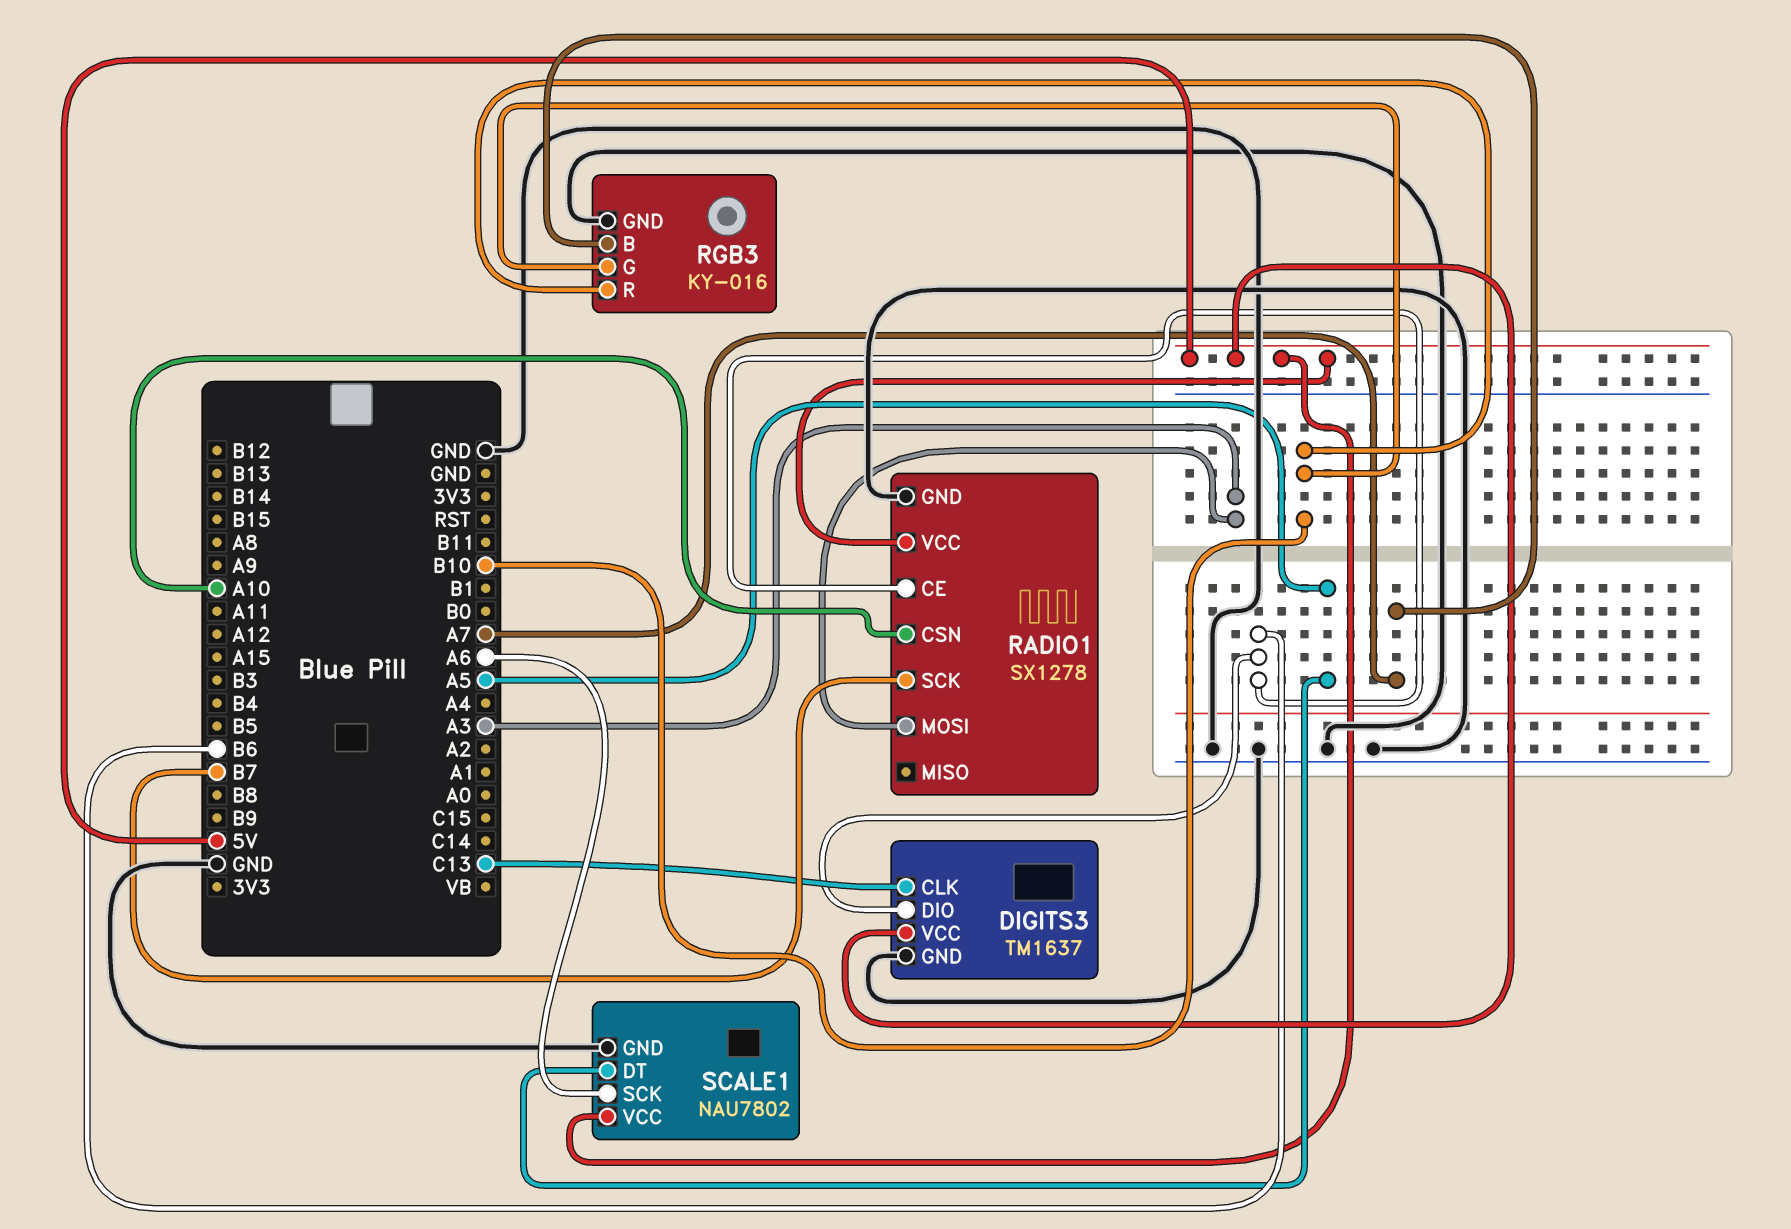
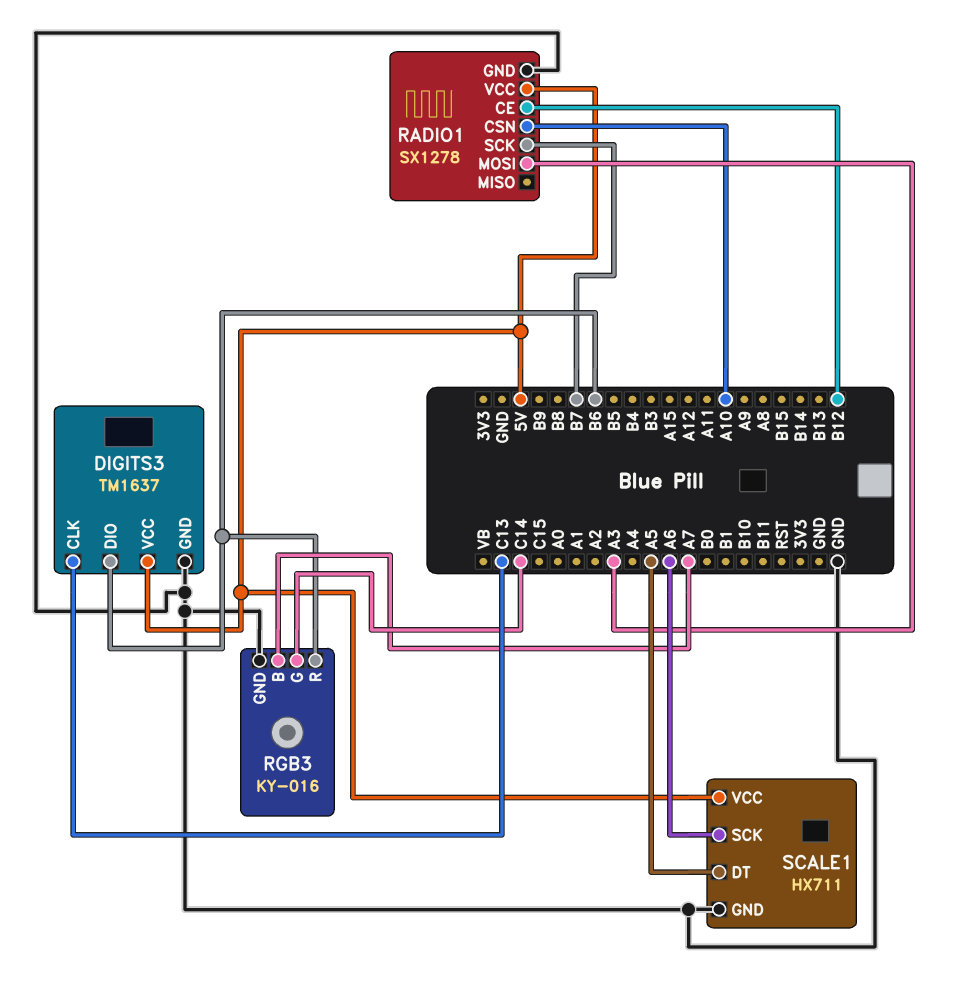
RADIO1 pin CE: B6 -> B12
RGB3 pin G: B10 -> C14
RGB3 pin R: B10 -> B6
SCALE1: NAU7802 -> HX711

